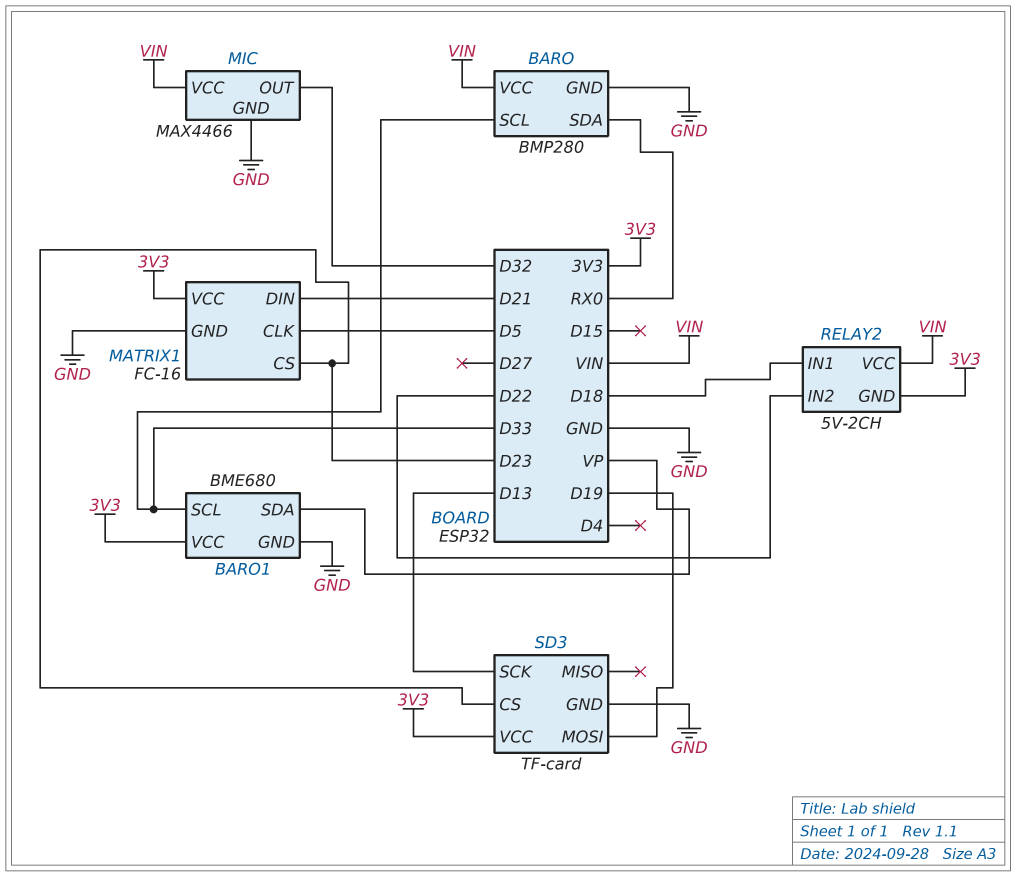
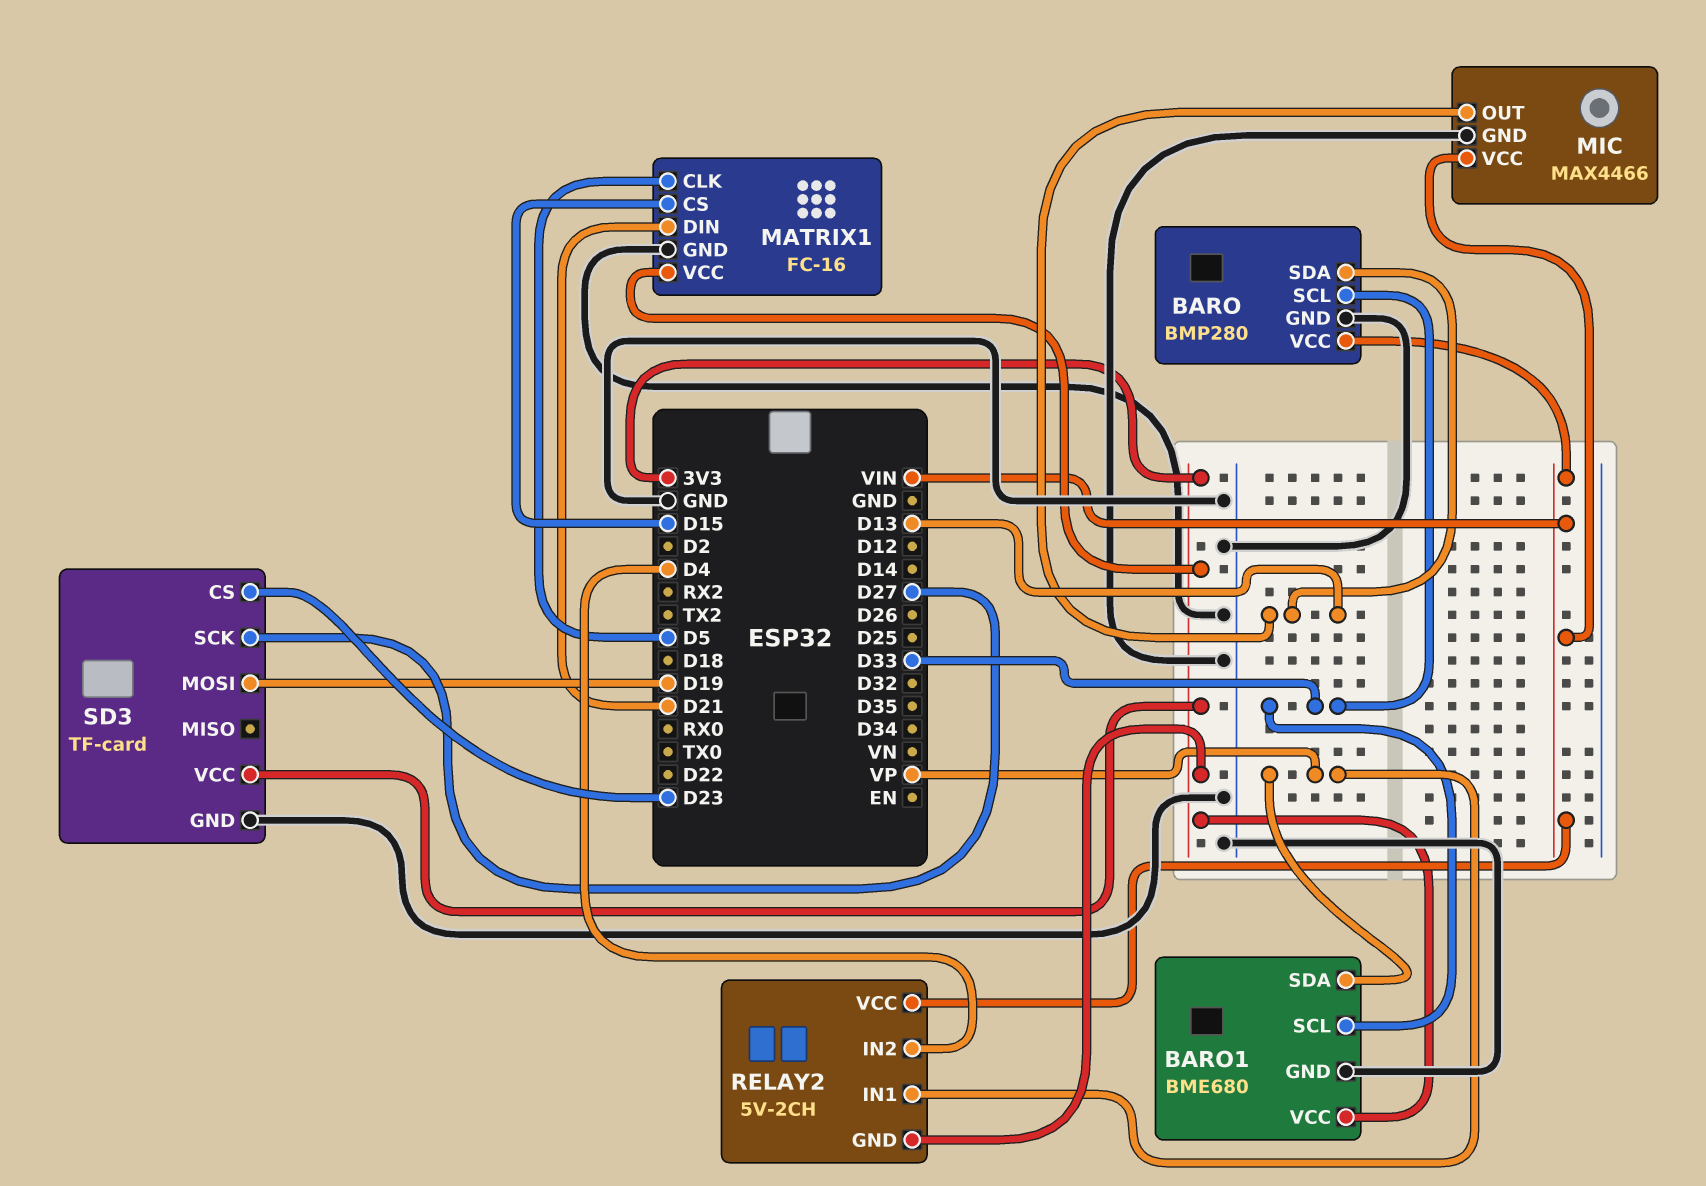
BARO pin SDA: RX0 -> D13
MATRIX1 pin CS: D23 -> D15
MIC pin OUT: D32 -> D13
RELAY2 pin IN1: D18 -> VP
RELAY2 pin IN2: D22 -> D4
SD3 pin SCK: D13 -> D27

